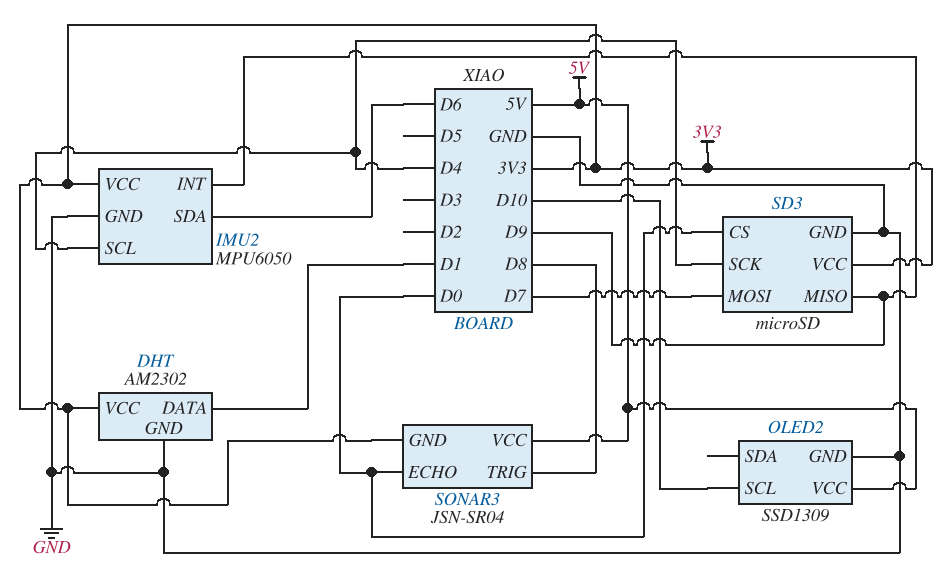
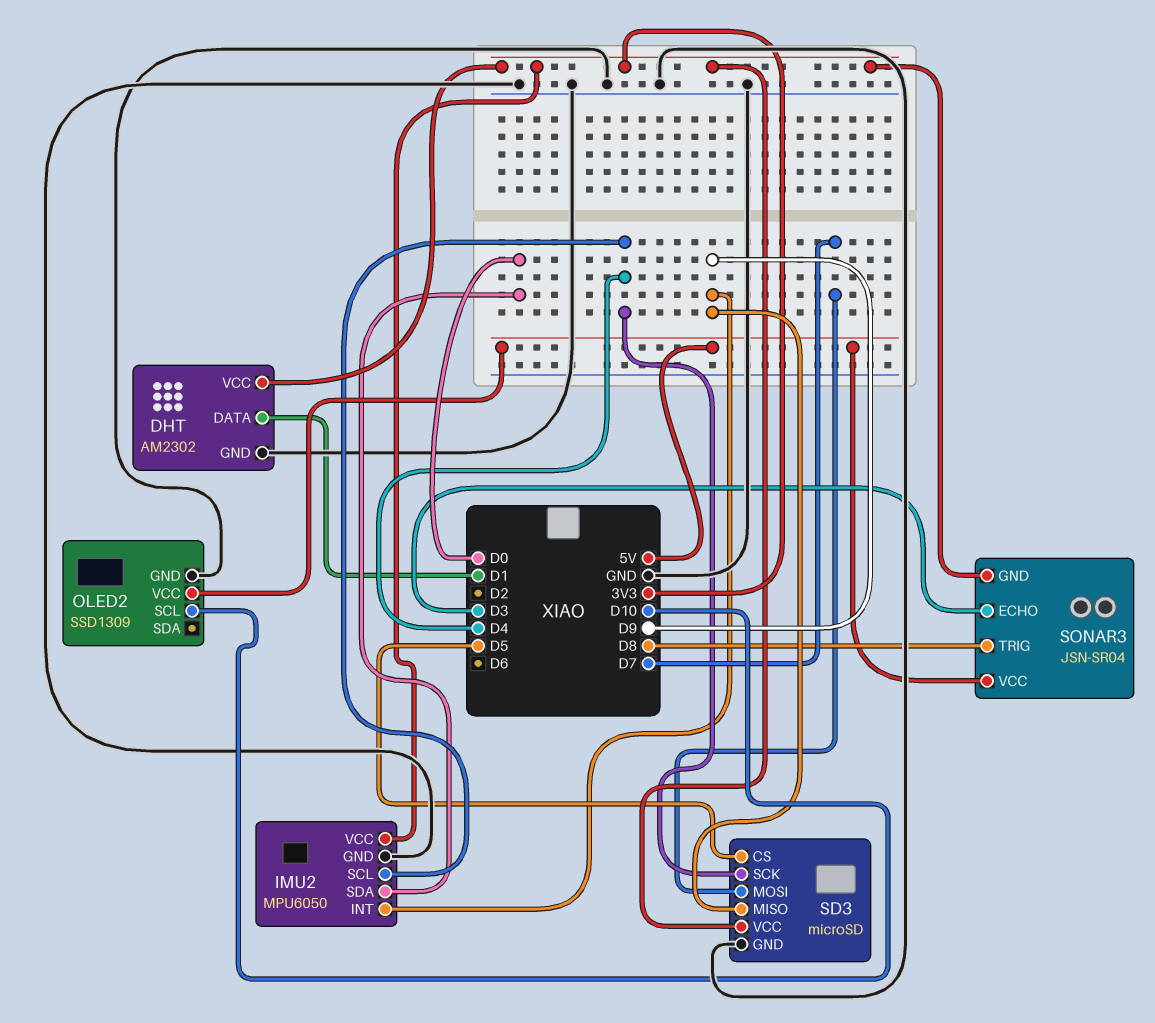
IMU2 pin SDA: D6 -> D0
SD3 pin CS: D0 -> D5
SONAR3 pin ECHO: D0 -> D3

